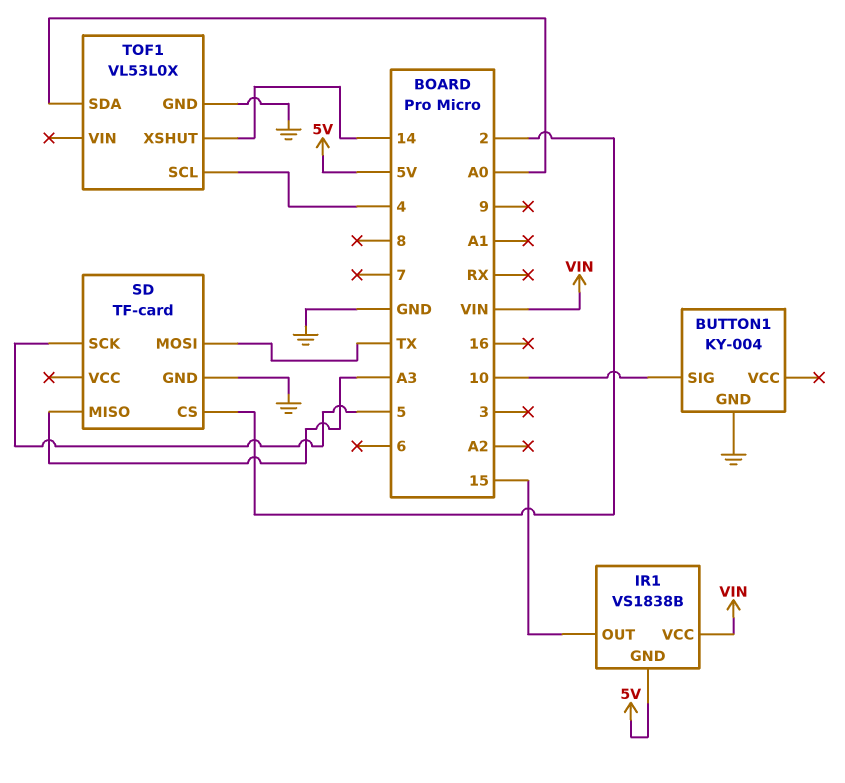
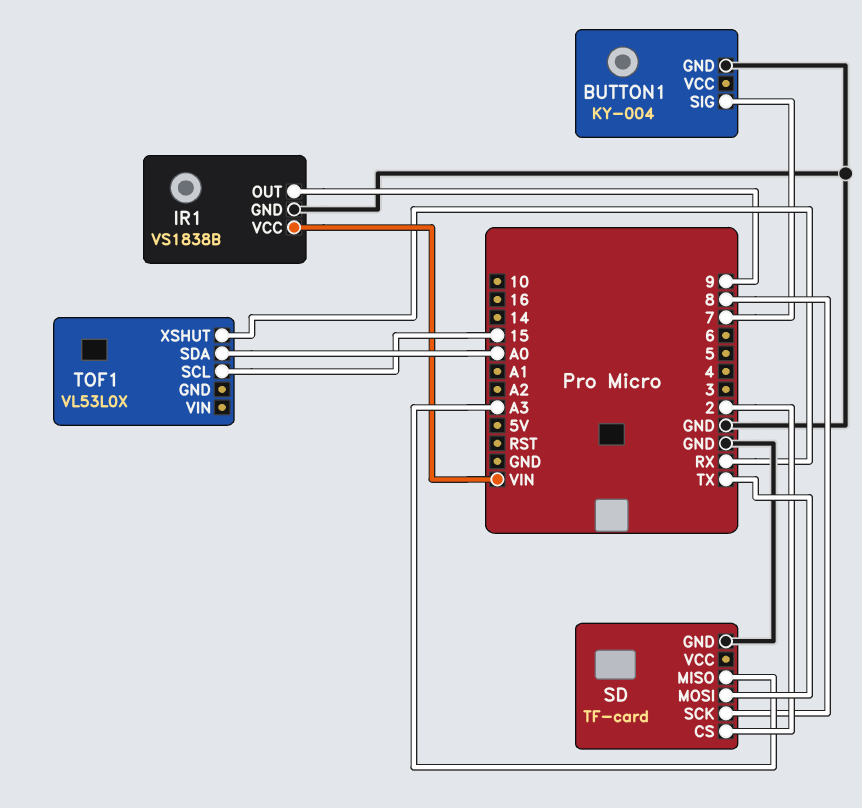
BUTTON1 pin SIG: 10 -> 7
IR1 pin GND: 5V -> GND
IR1 pin OUT: 15 -> 9
SD pin SCK: 5 -> 8
TOF1 pin GND: GND -> none
TOF1 pin SCL: 4 -> 15
TOF1 pin XSHUT: 14 -> RX

